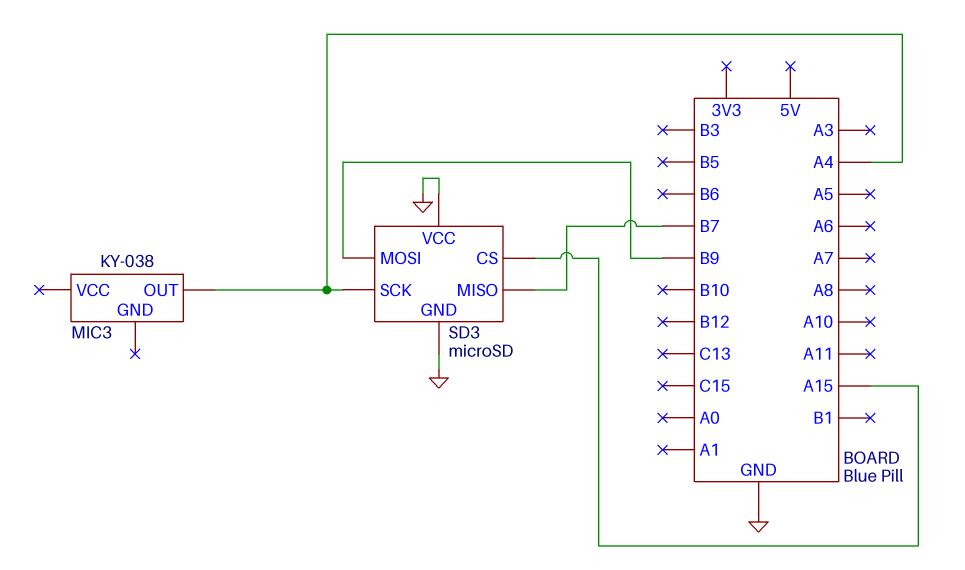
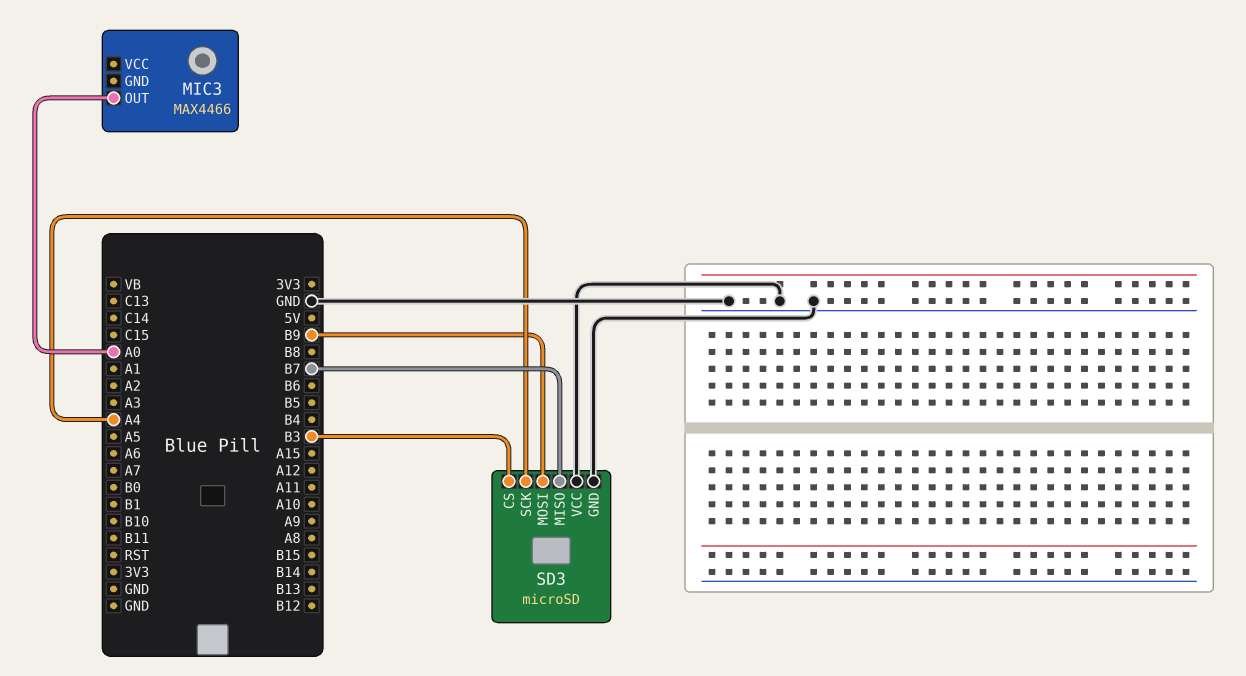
MIC3: KY-038 -> MAX4466
MIC3 pin OUT: A4 -> A0
SD3 pin CS: A15 -> B3

